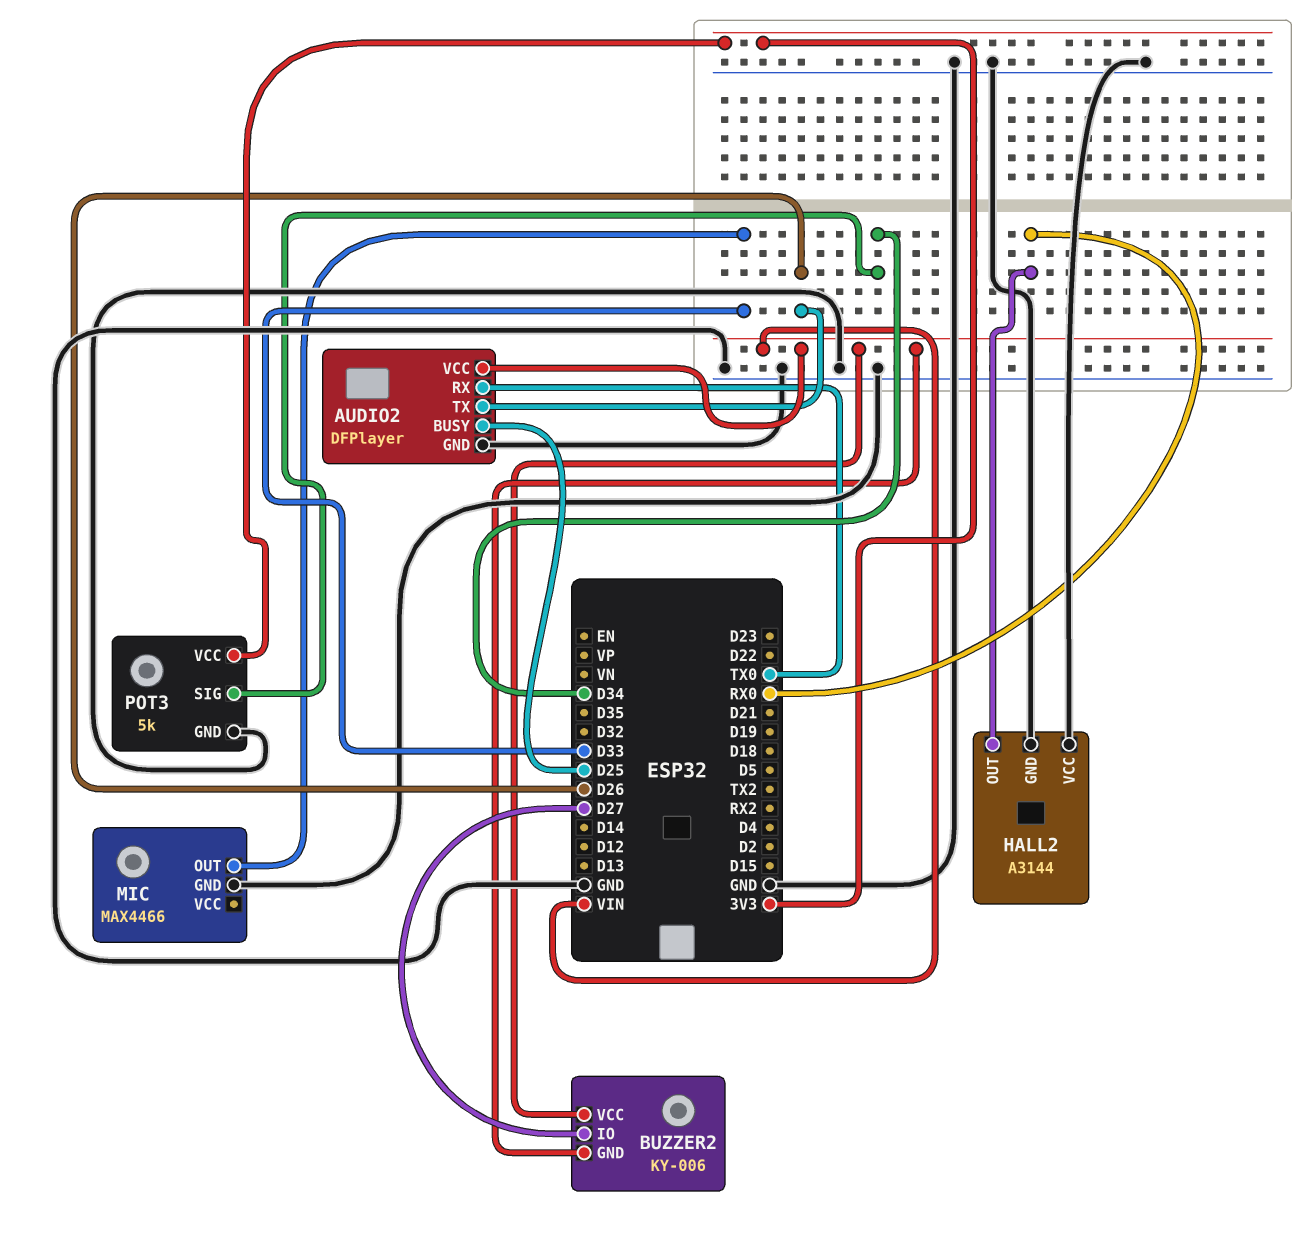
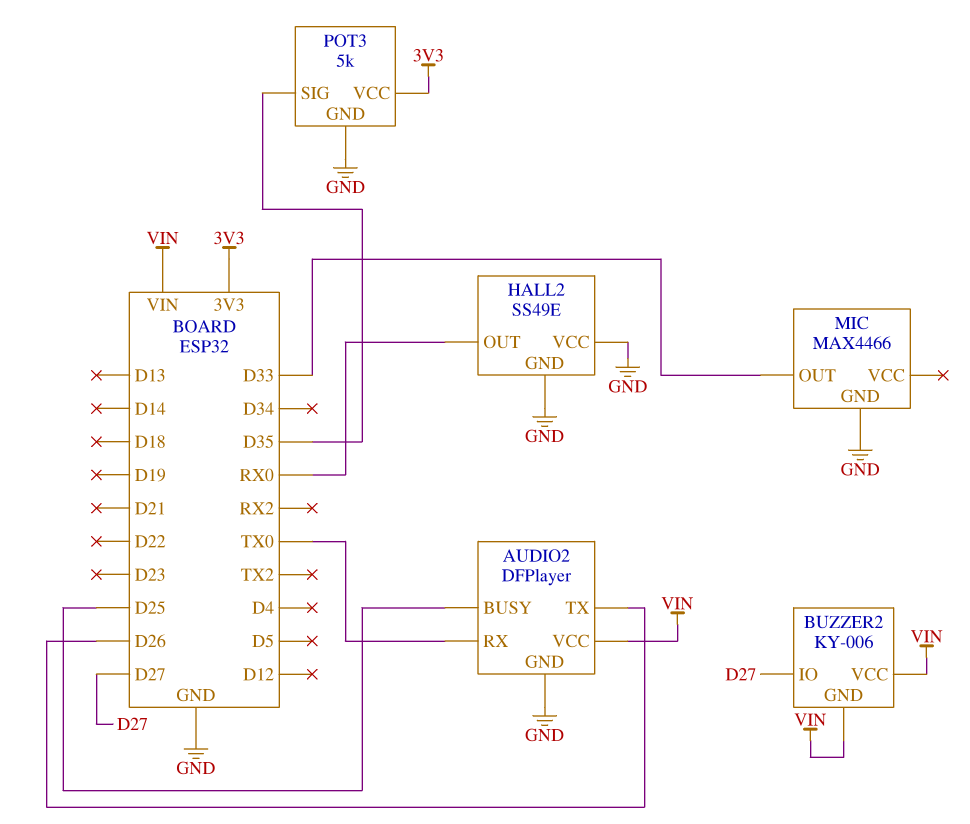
HALL2: A3144 -> SS49E
POT3 pin SIG: D34 -> D35

